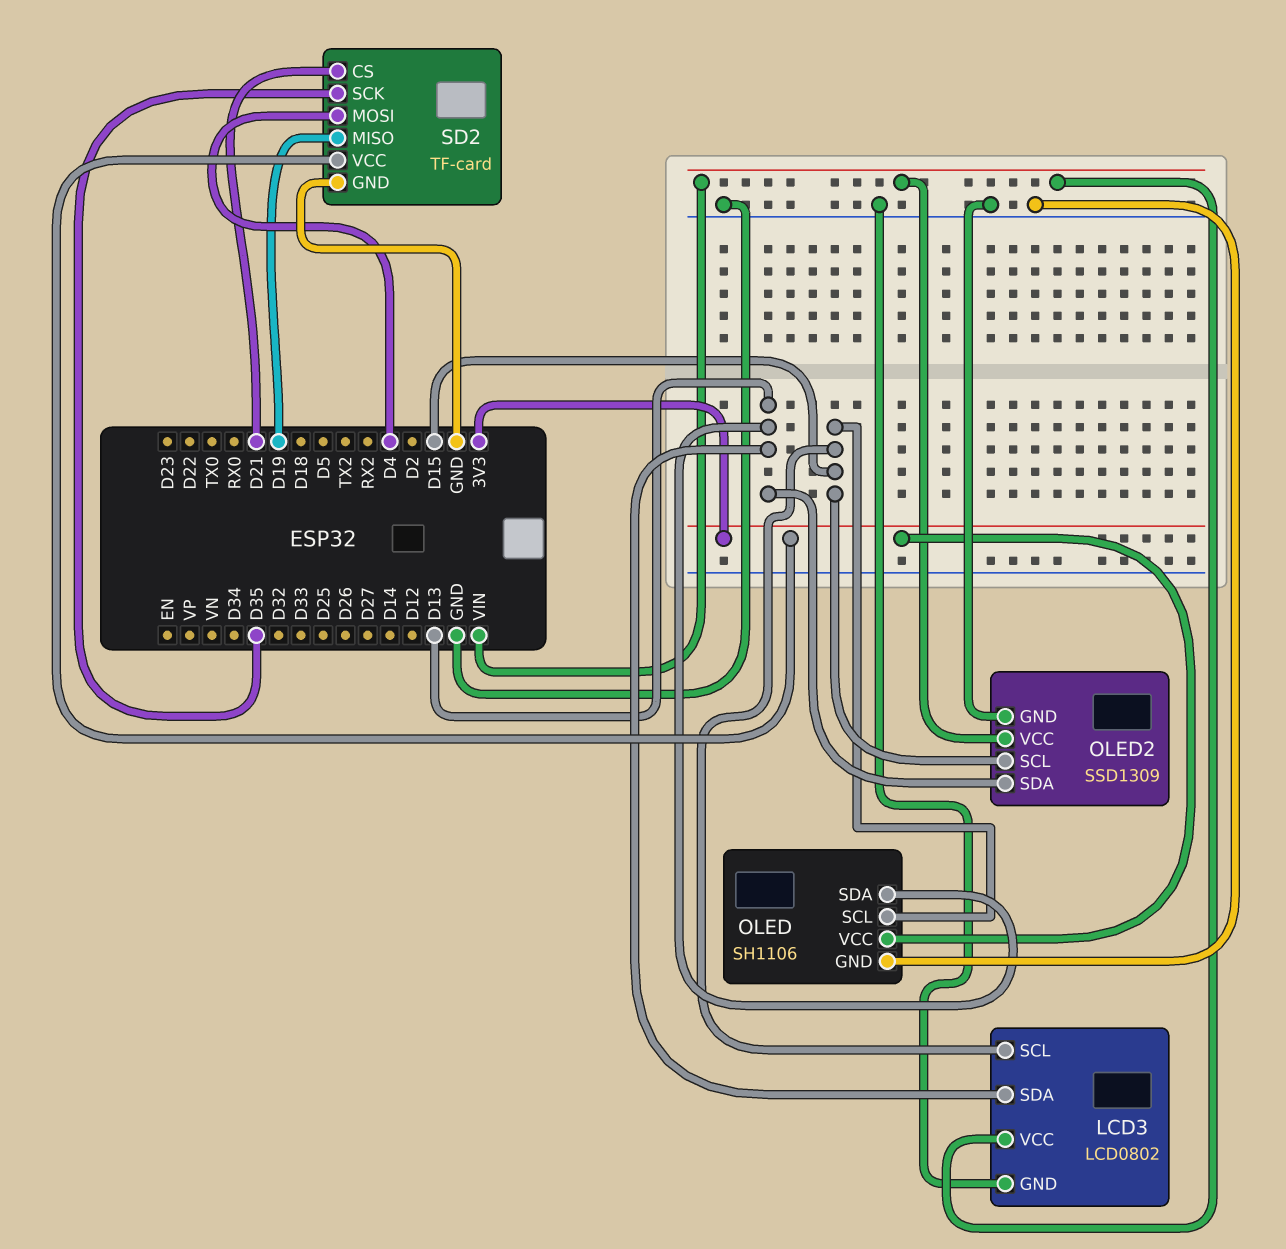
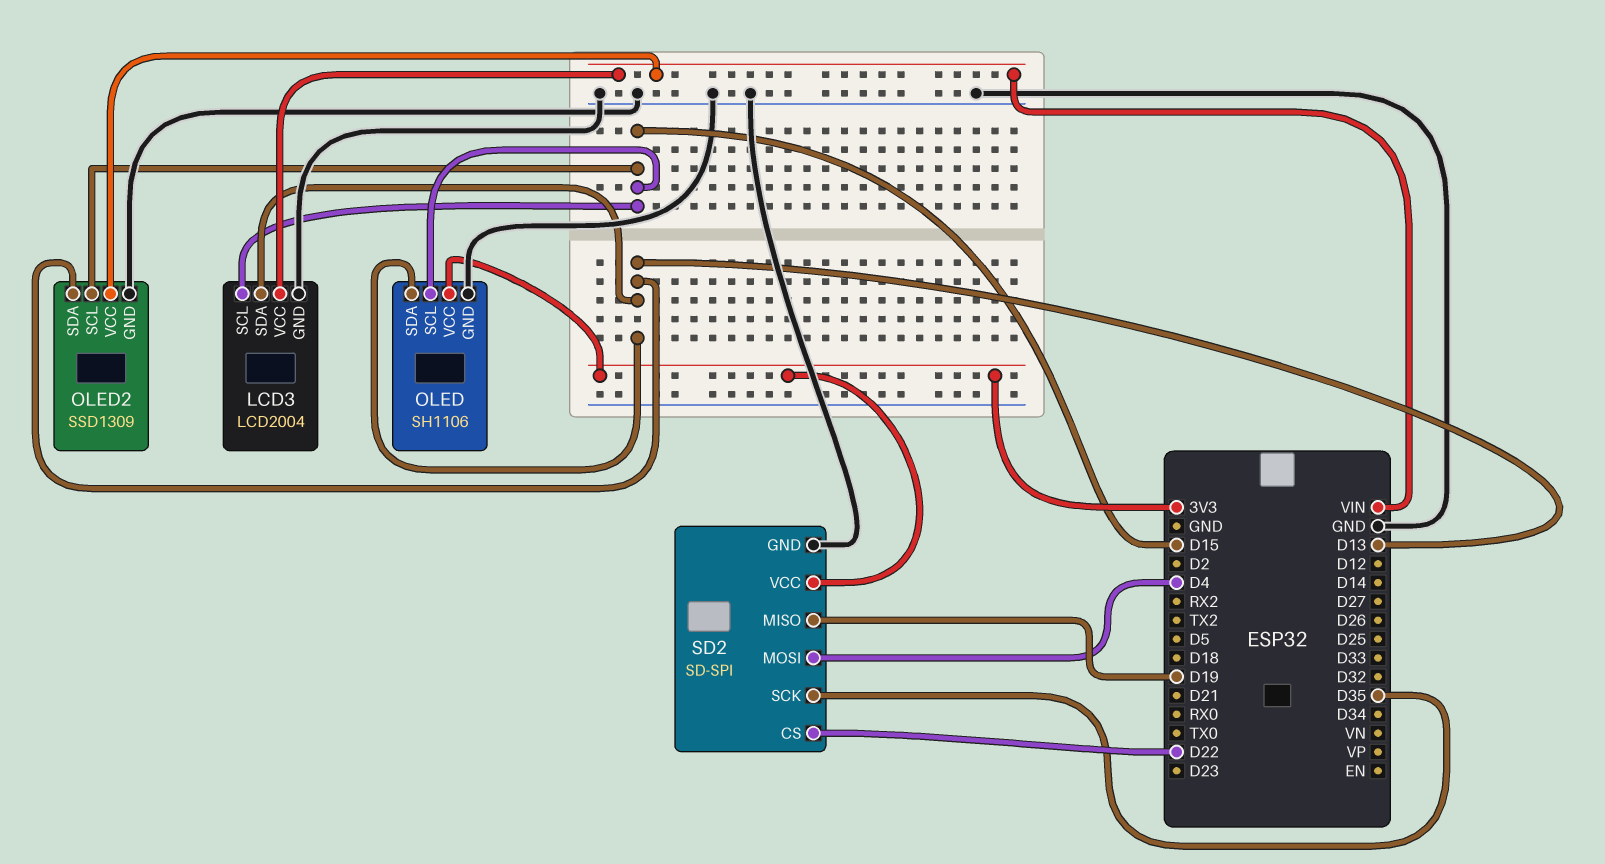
LCD3: LCD0802 -> LCD2004
SD2: TF-card -> SD-SPI
SD2 pin CS: D21 -> D22

